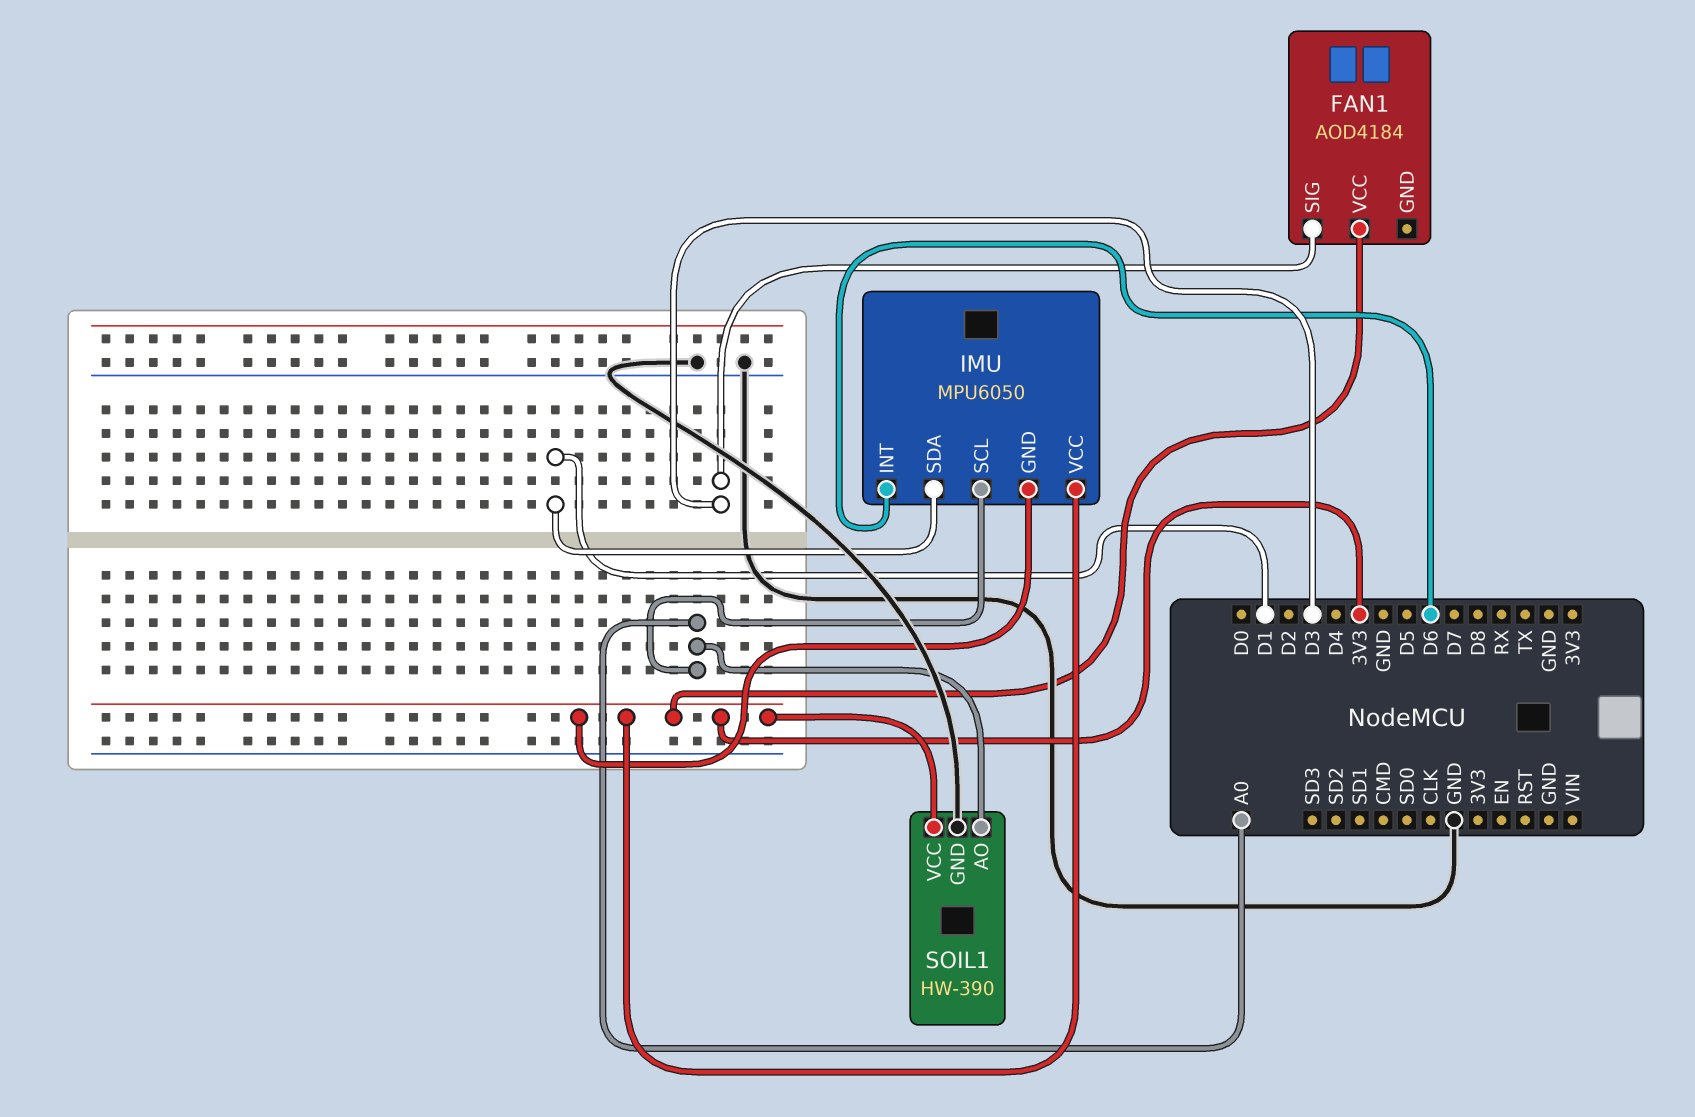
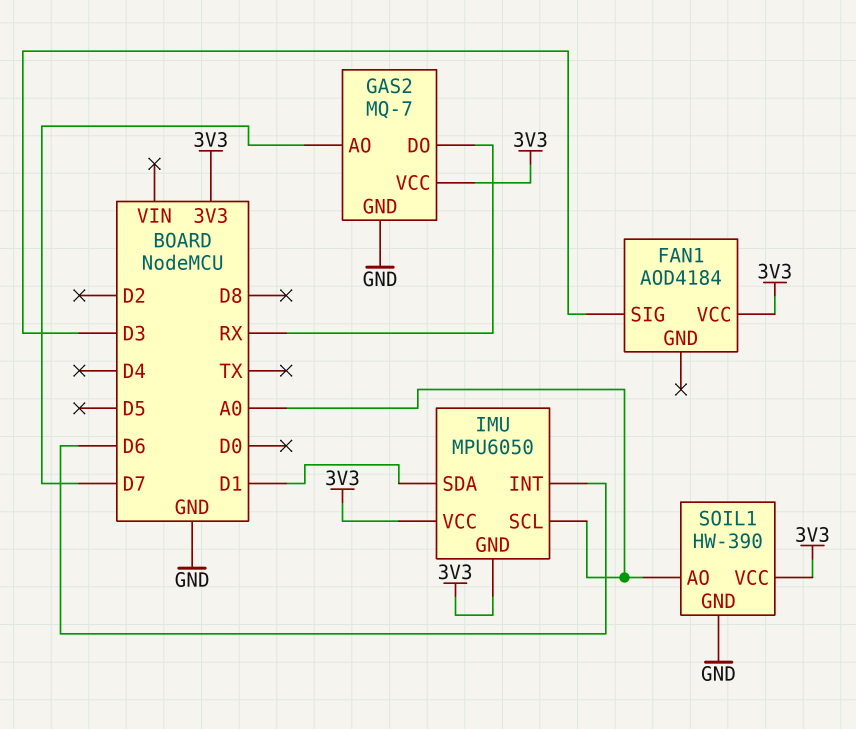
GAS2: none -> MQ-7
GAS2 pin AO: none -> D7
GAS2 pin DO: none -> RX
GAS2 pin GND: none -> GND
GAS2 pin VCC: none -> 3V3

